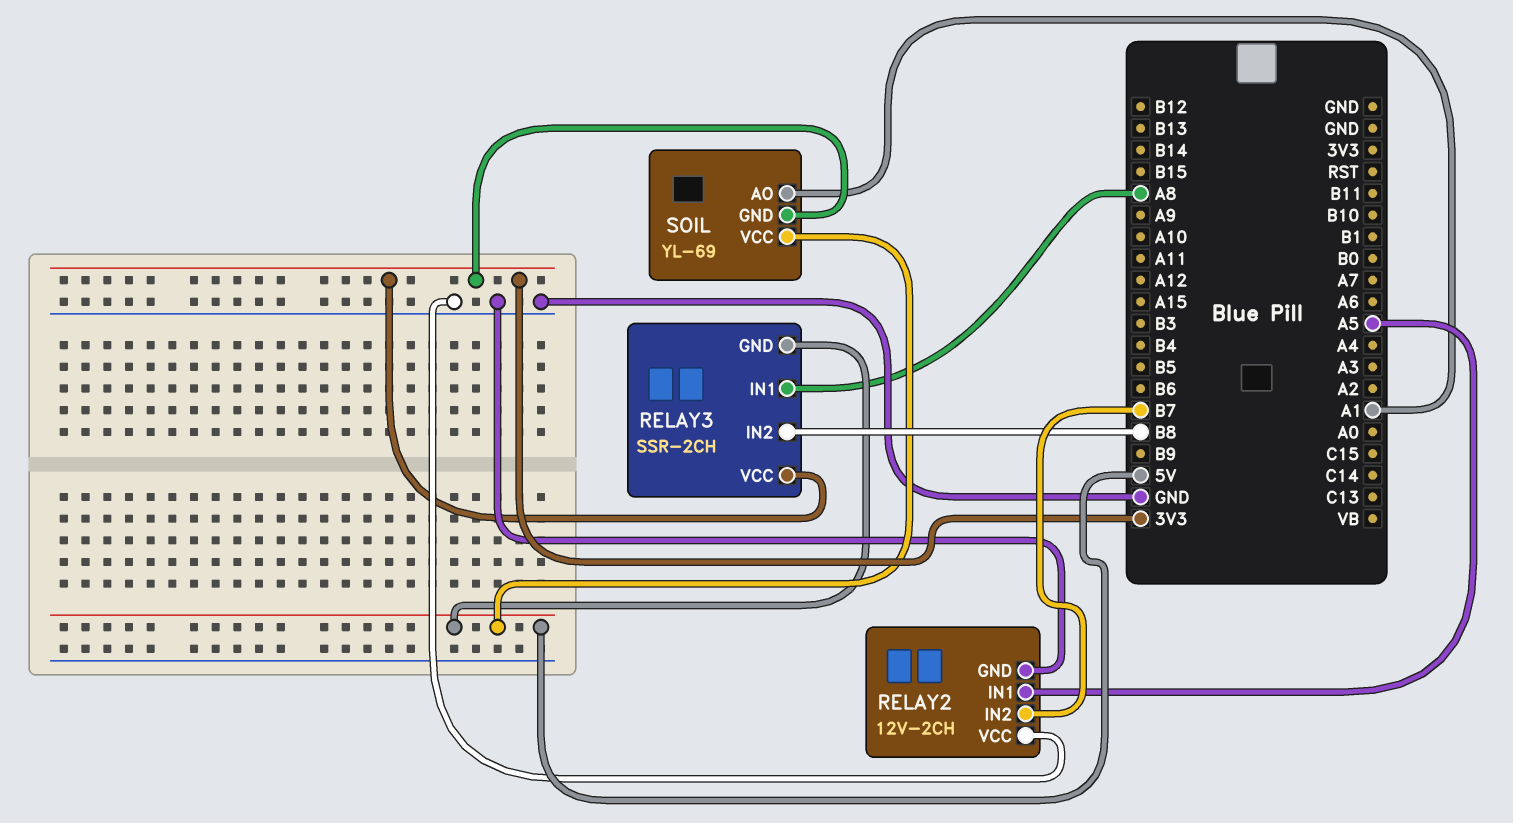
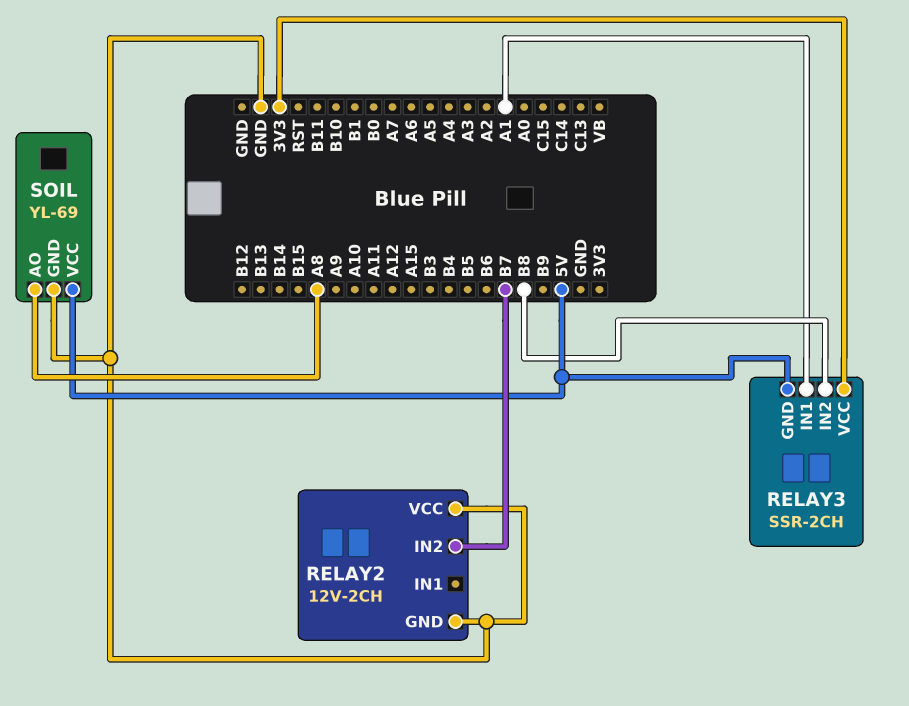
RELAY2 pin IN1: A5 -> none
RELAY3 pin IN1: A8 -> A1
SOIL pin AO: A1 -> A8
SOIL pin GND: 3V3 -> GND

